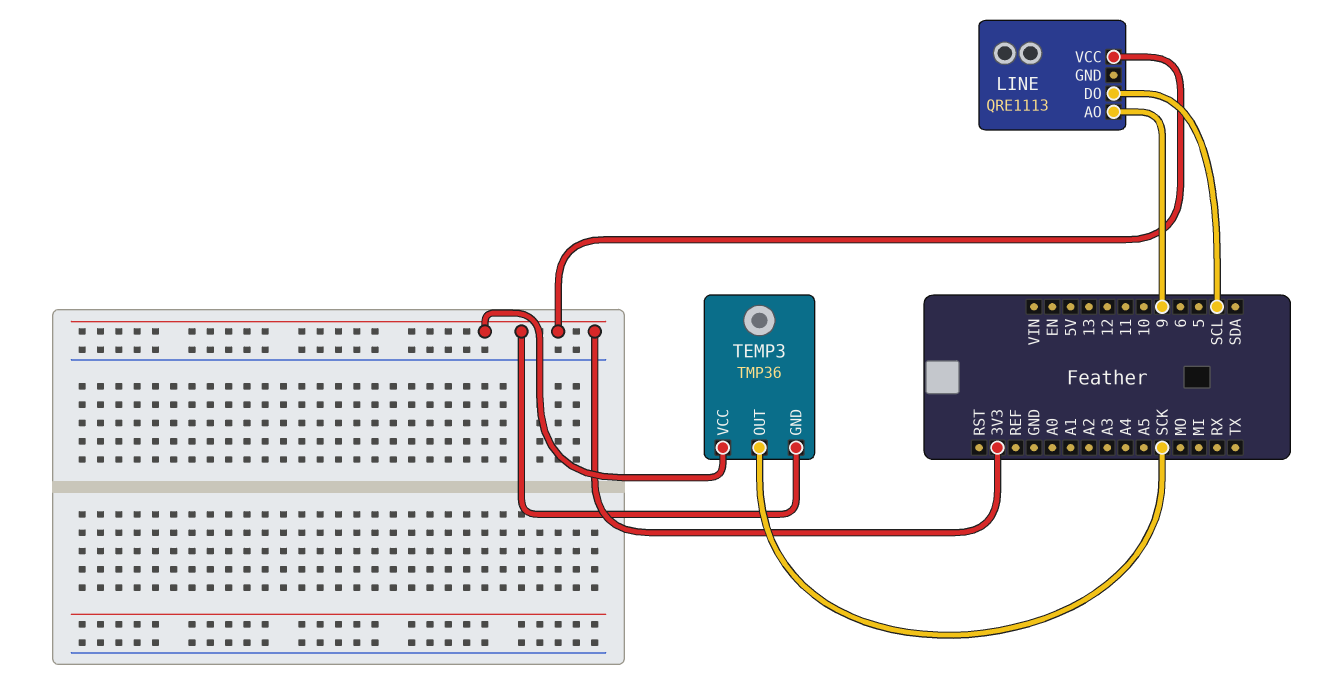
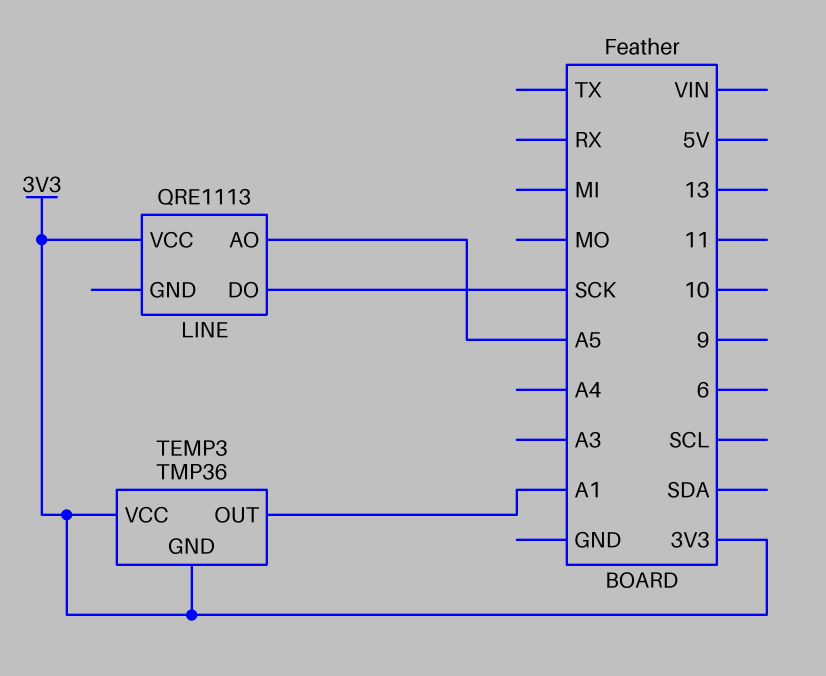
LINE pin AO: 9 -> A5
LINE pin DO: SCL -> SCK
TEMP3 pin OUT: SCK -> A1

